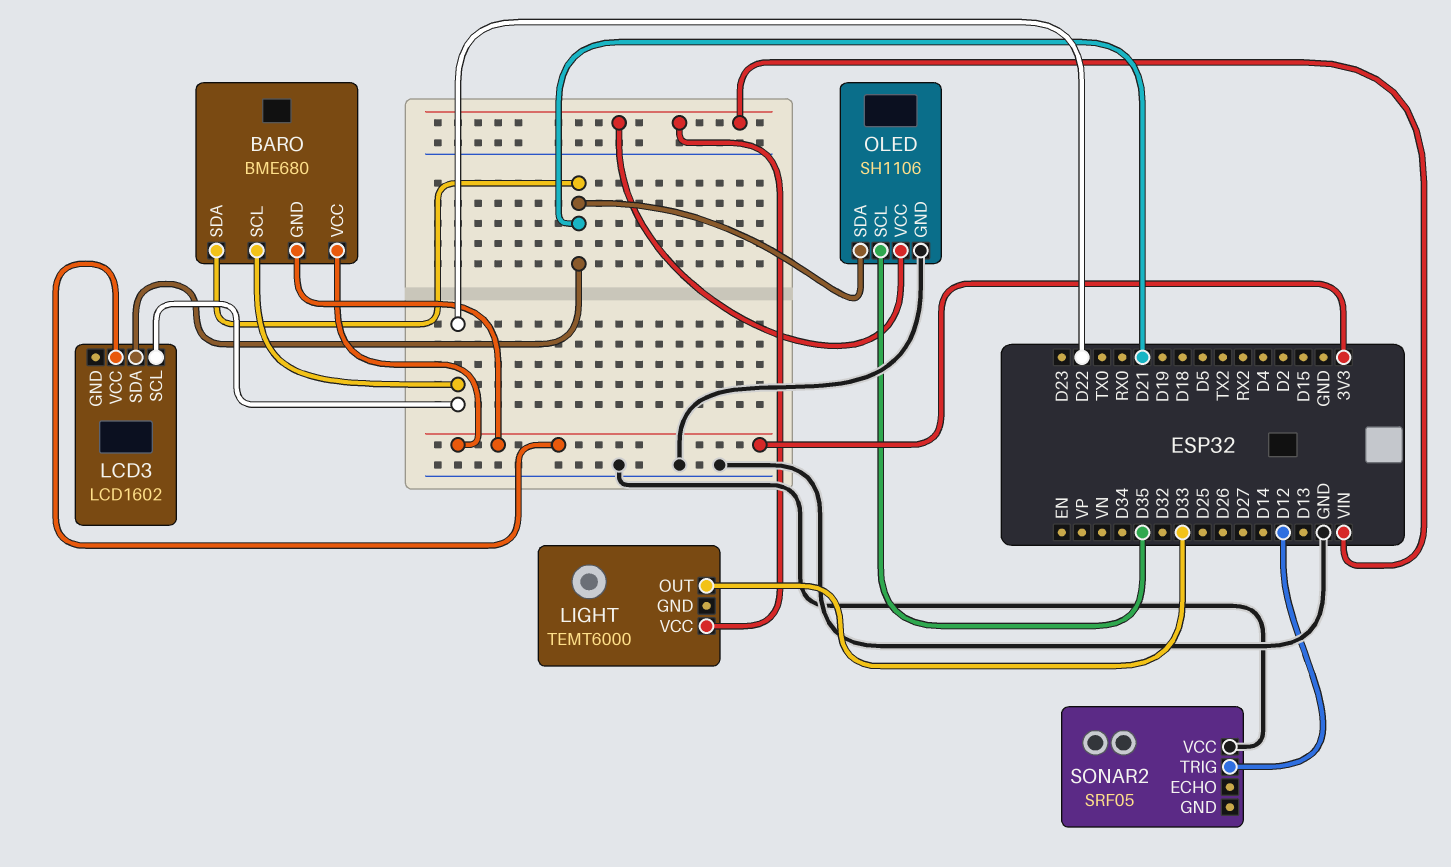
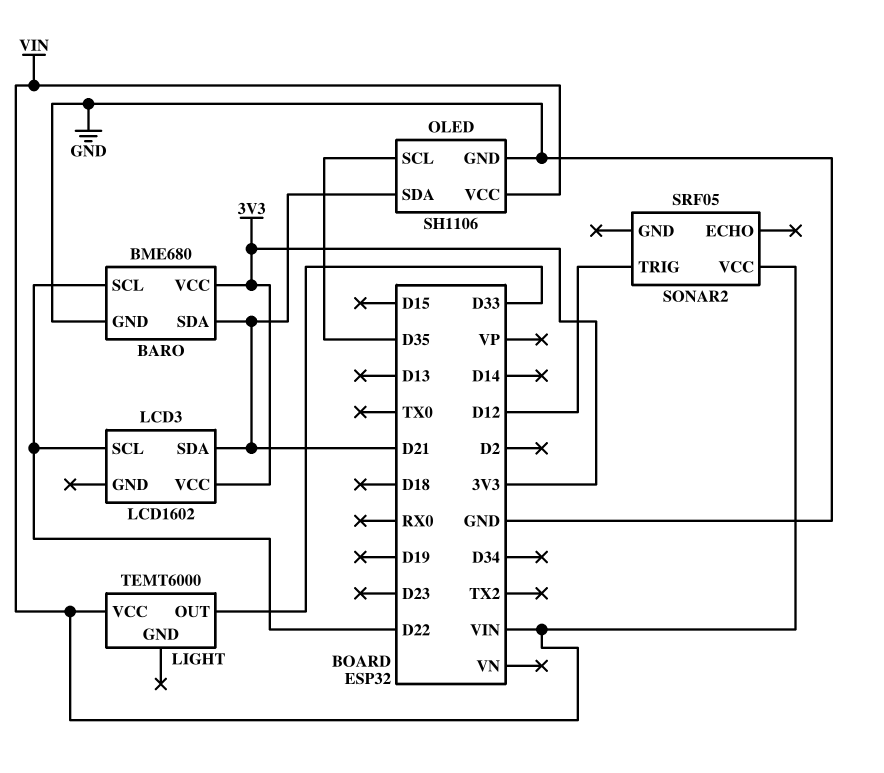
BARO pin GND: 3V3 -> GND
SONAR2 pin VCC: GND -> VIN

